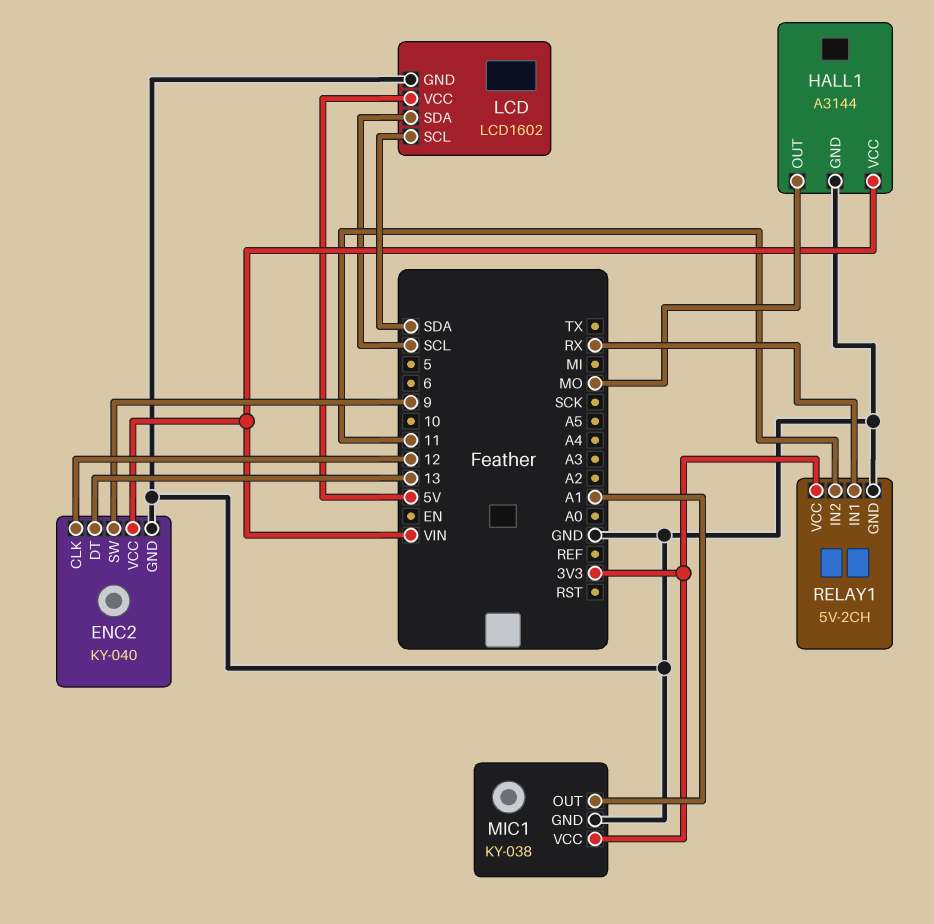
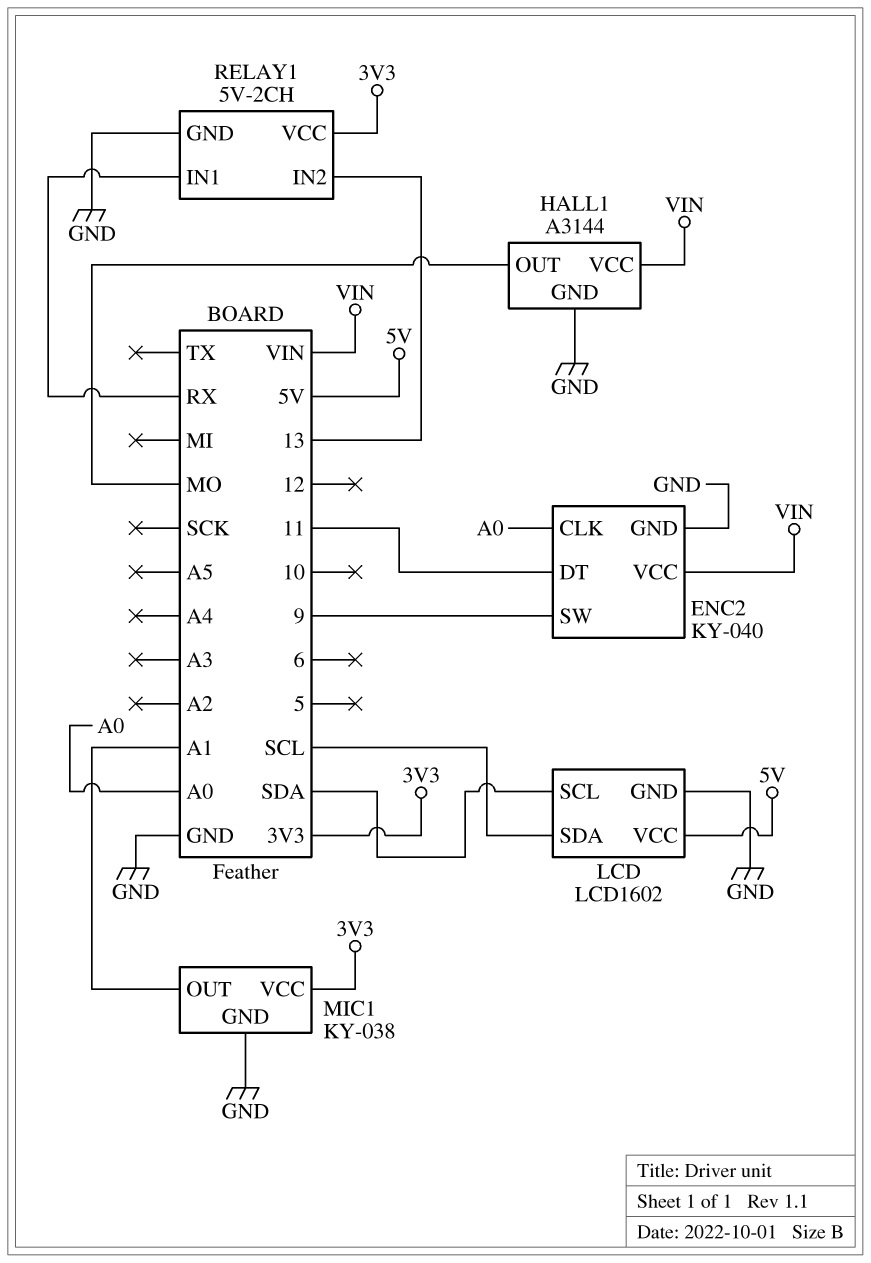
ENC2 pin CLK: 12 -> A0
ENC2 pin DT: 13 -> 11
RELAY1 pin IN2: 11 -> 13

